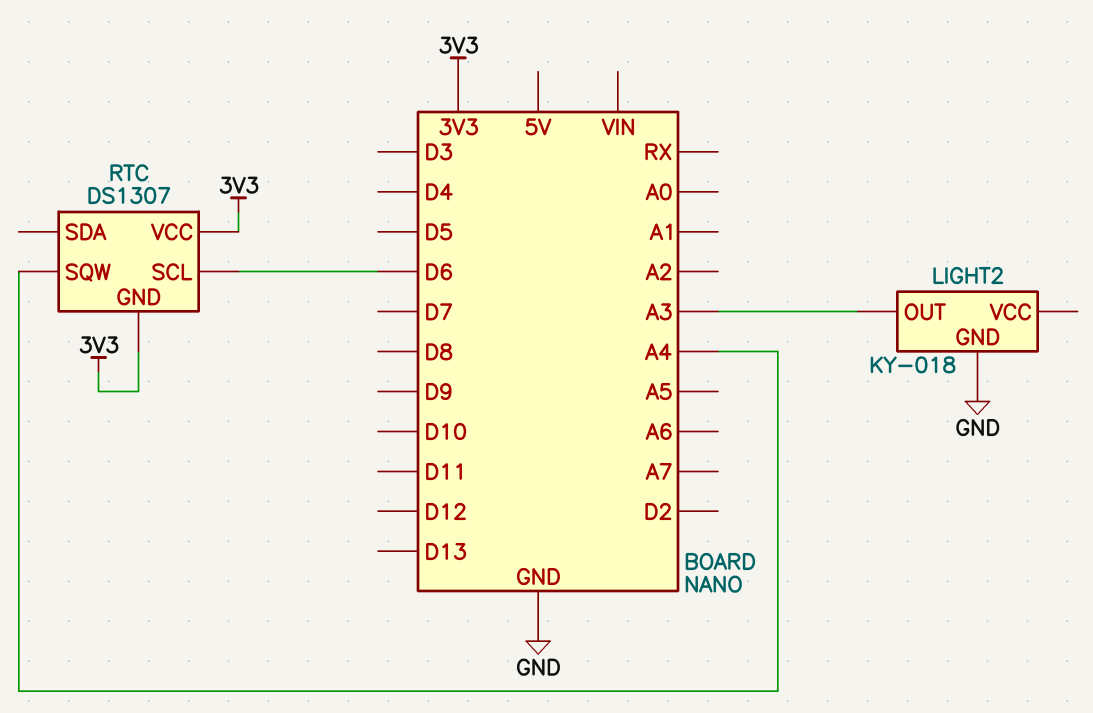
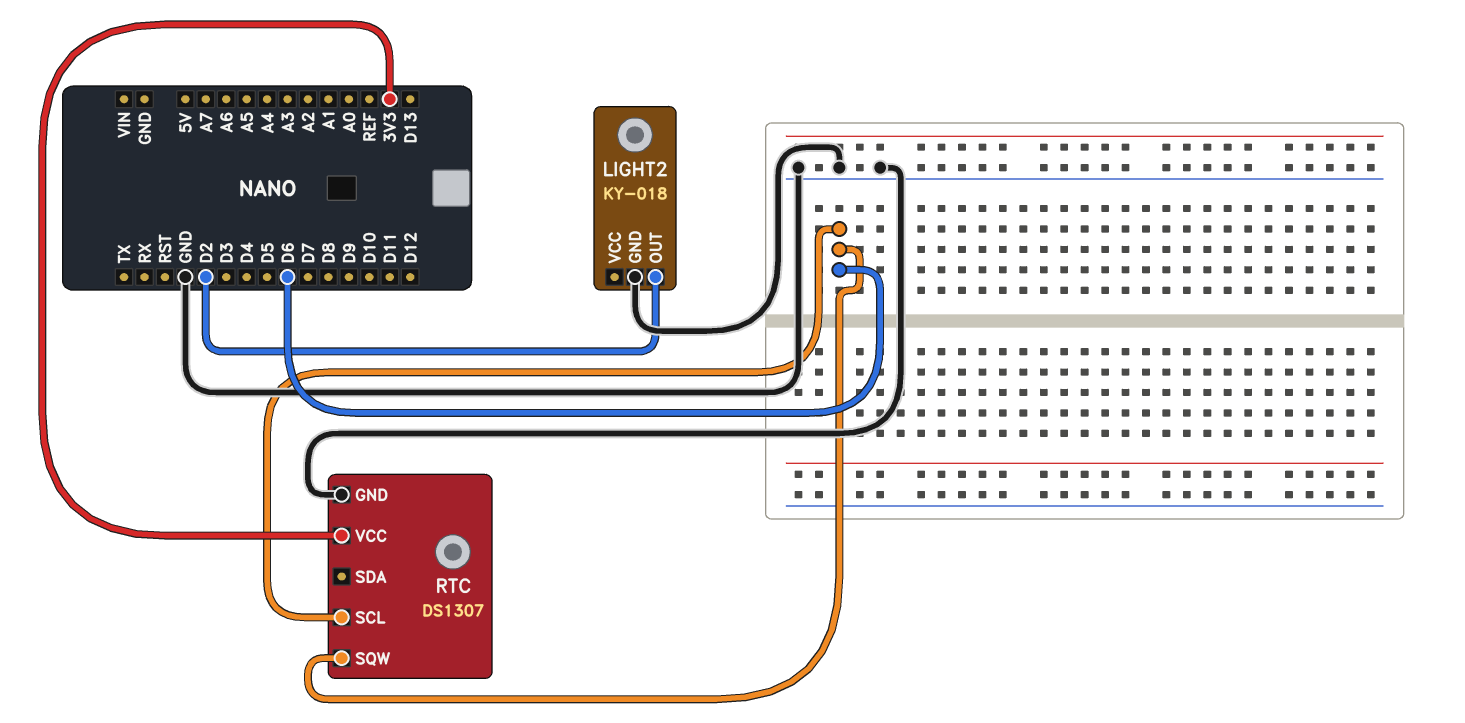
LIGHT2 pin OUT: A3 -> D2
RTC pin GND: 3V3 -> GND
RTC pin SQW: A4 -> D6

